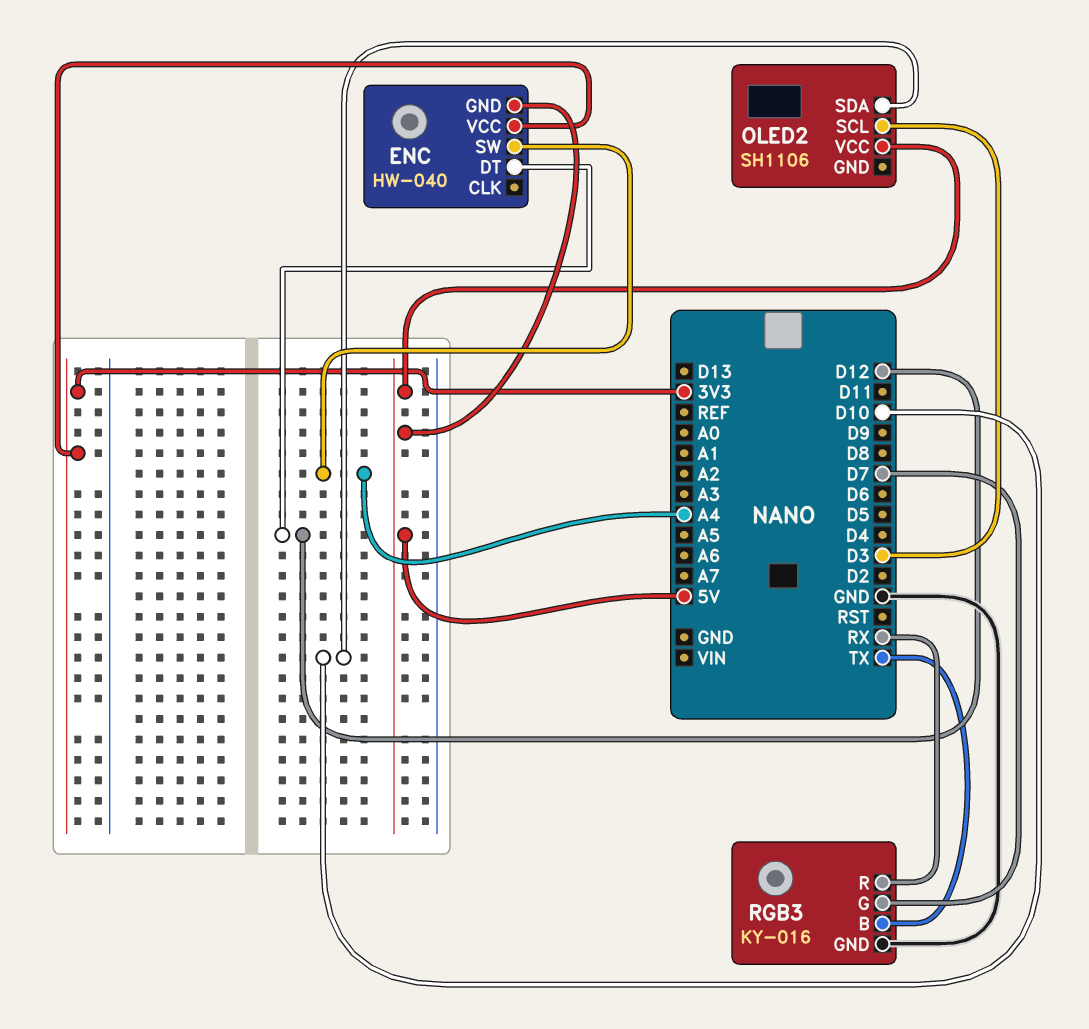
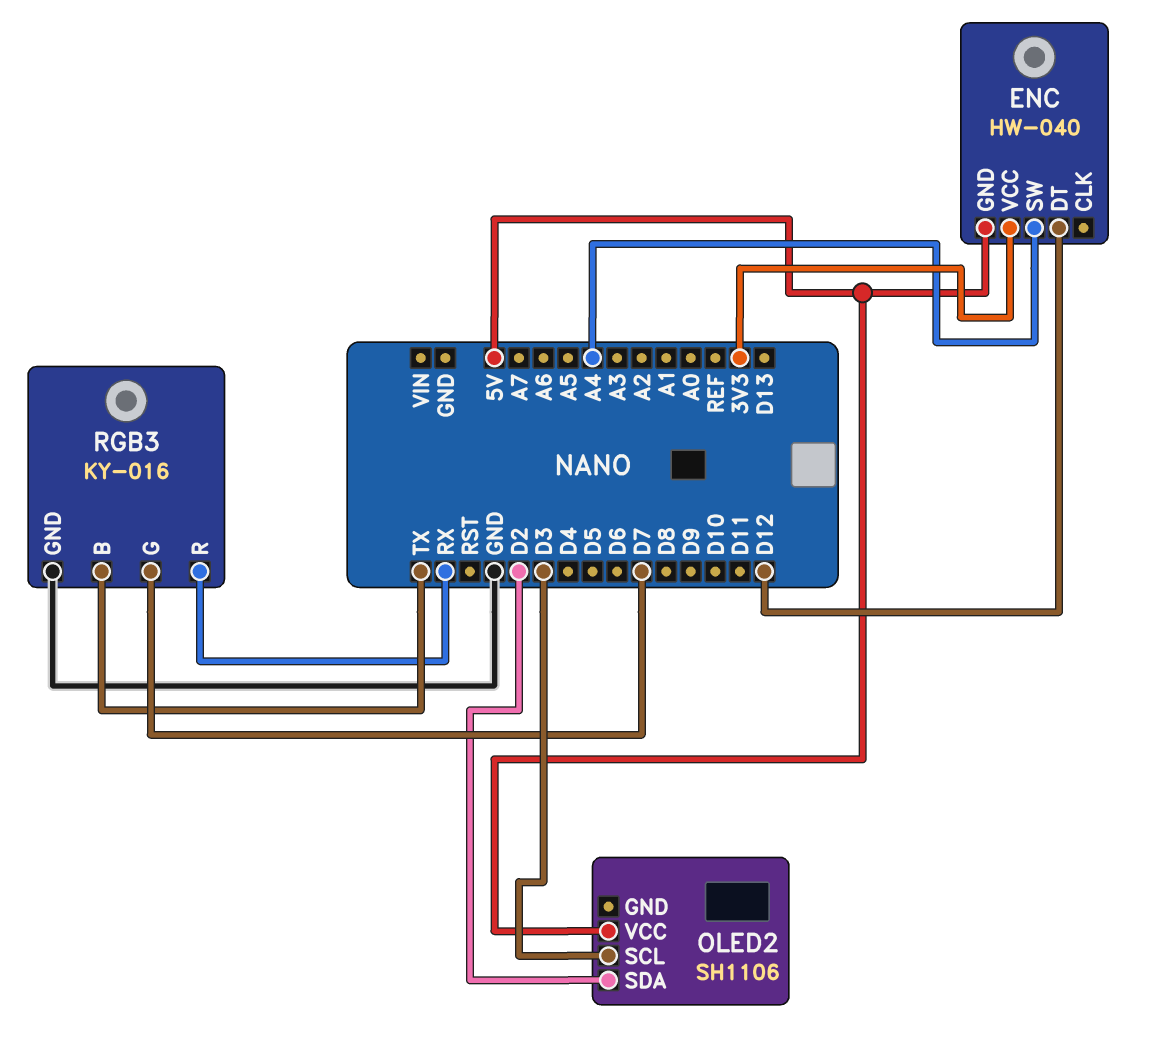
OLED2 pin SDA: D10 -> D2

